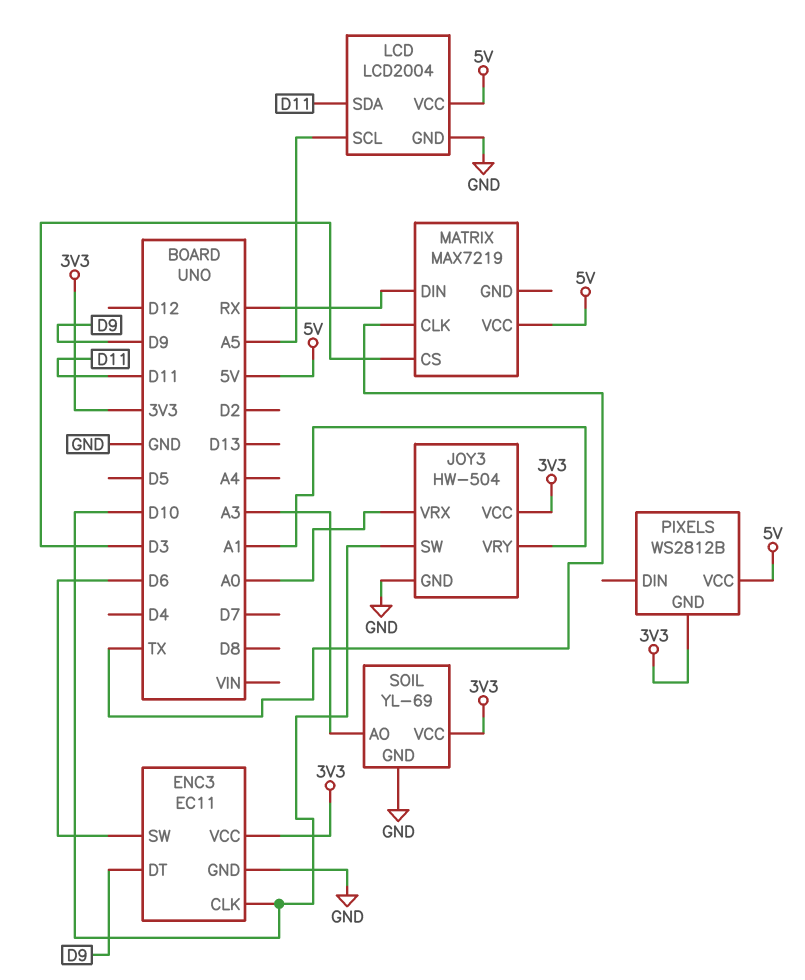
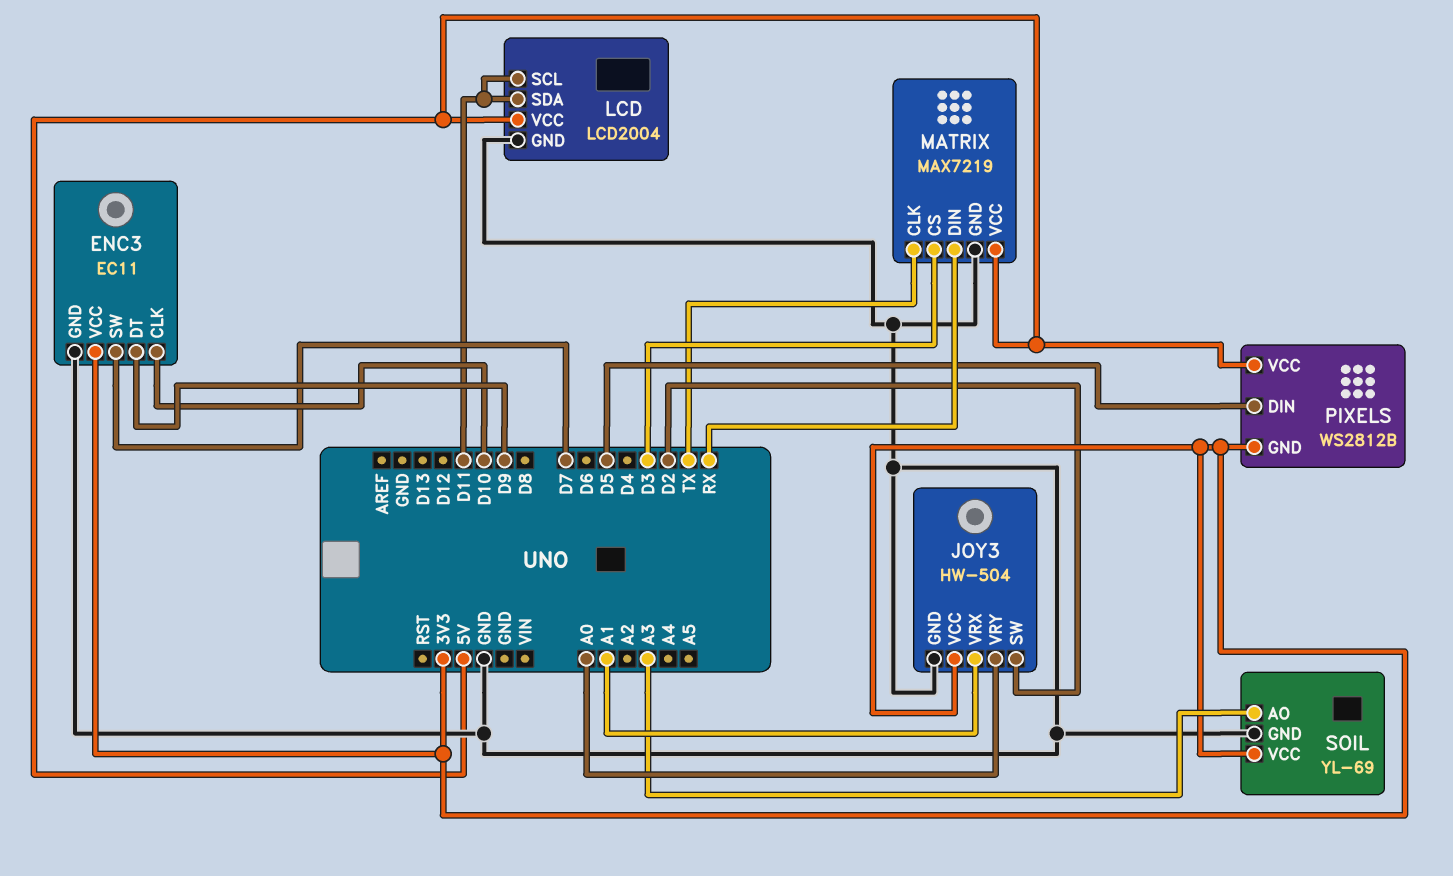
ENC3 pin SW: D6 -> D7
JOY3 pin SW: D10 -> D2
JOY3 pin VRX: A0 -> A1
JOY3 pin VRY: A1 -> A0
LCD pin SCL: A5 -> D11
MATRIX pin GND: none -> GND
PIXELS pin DIN: none -> D5

